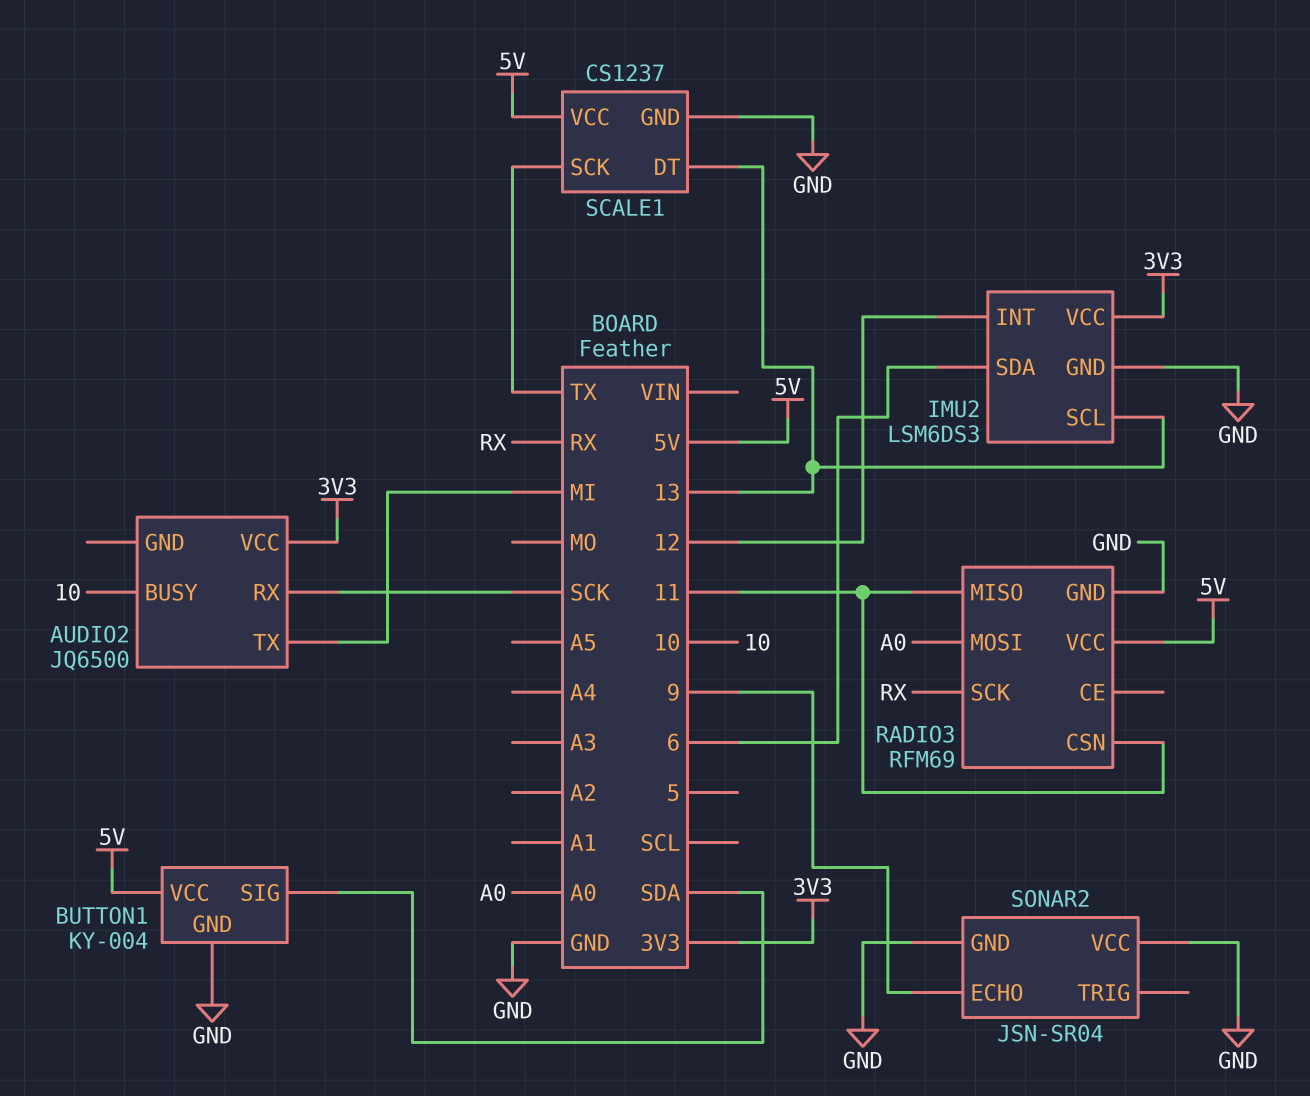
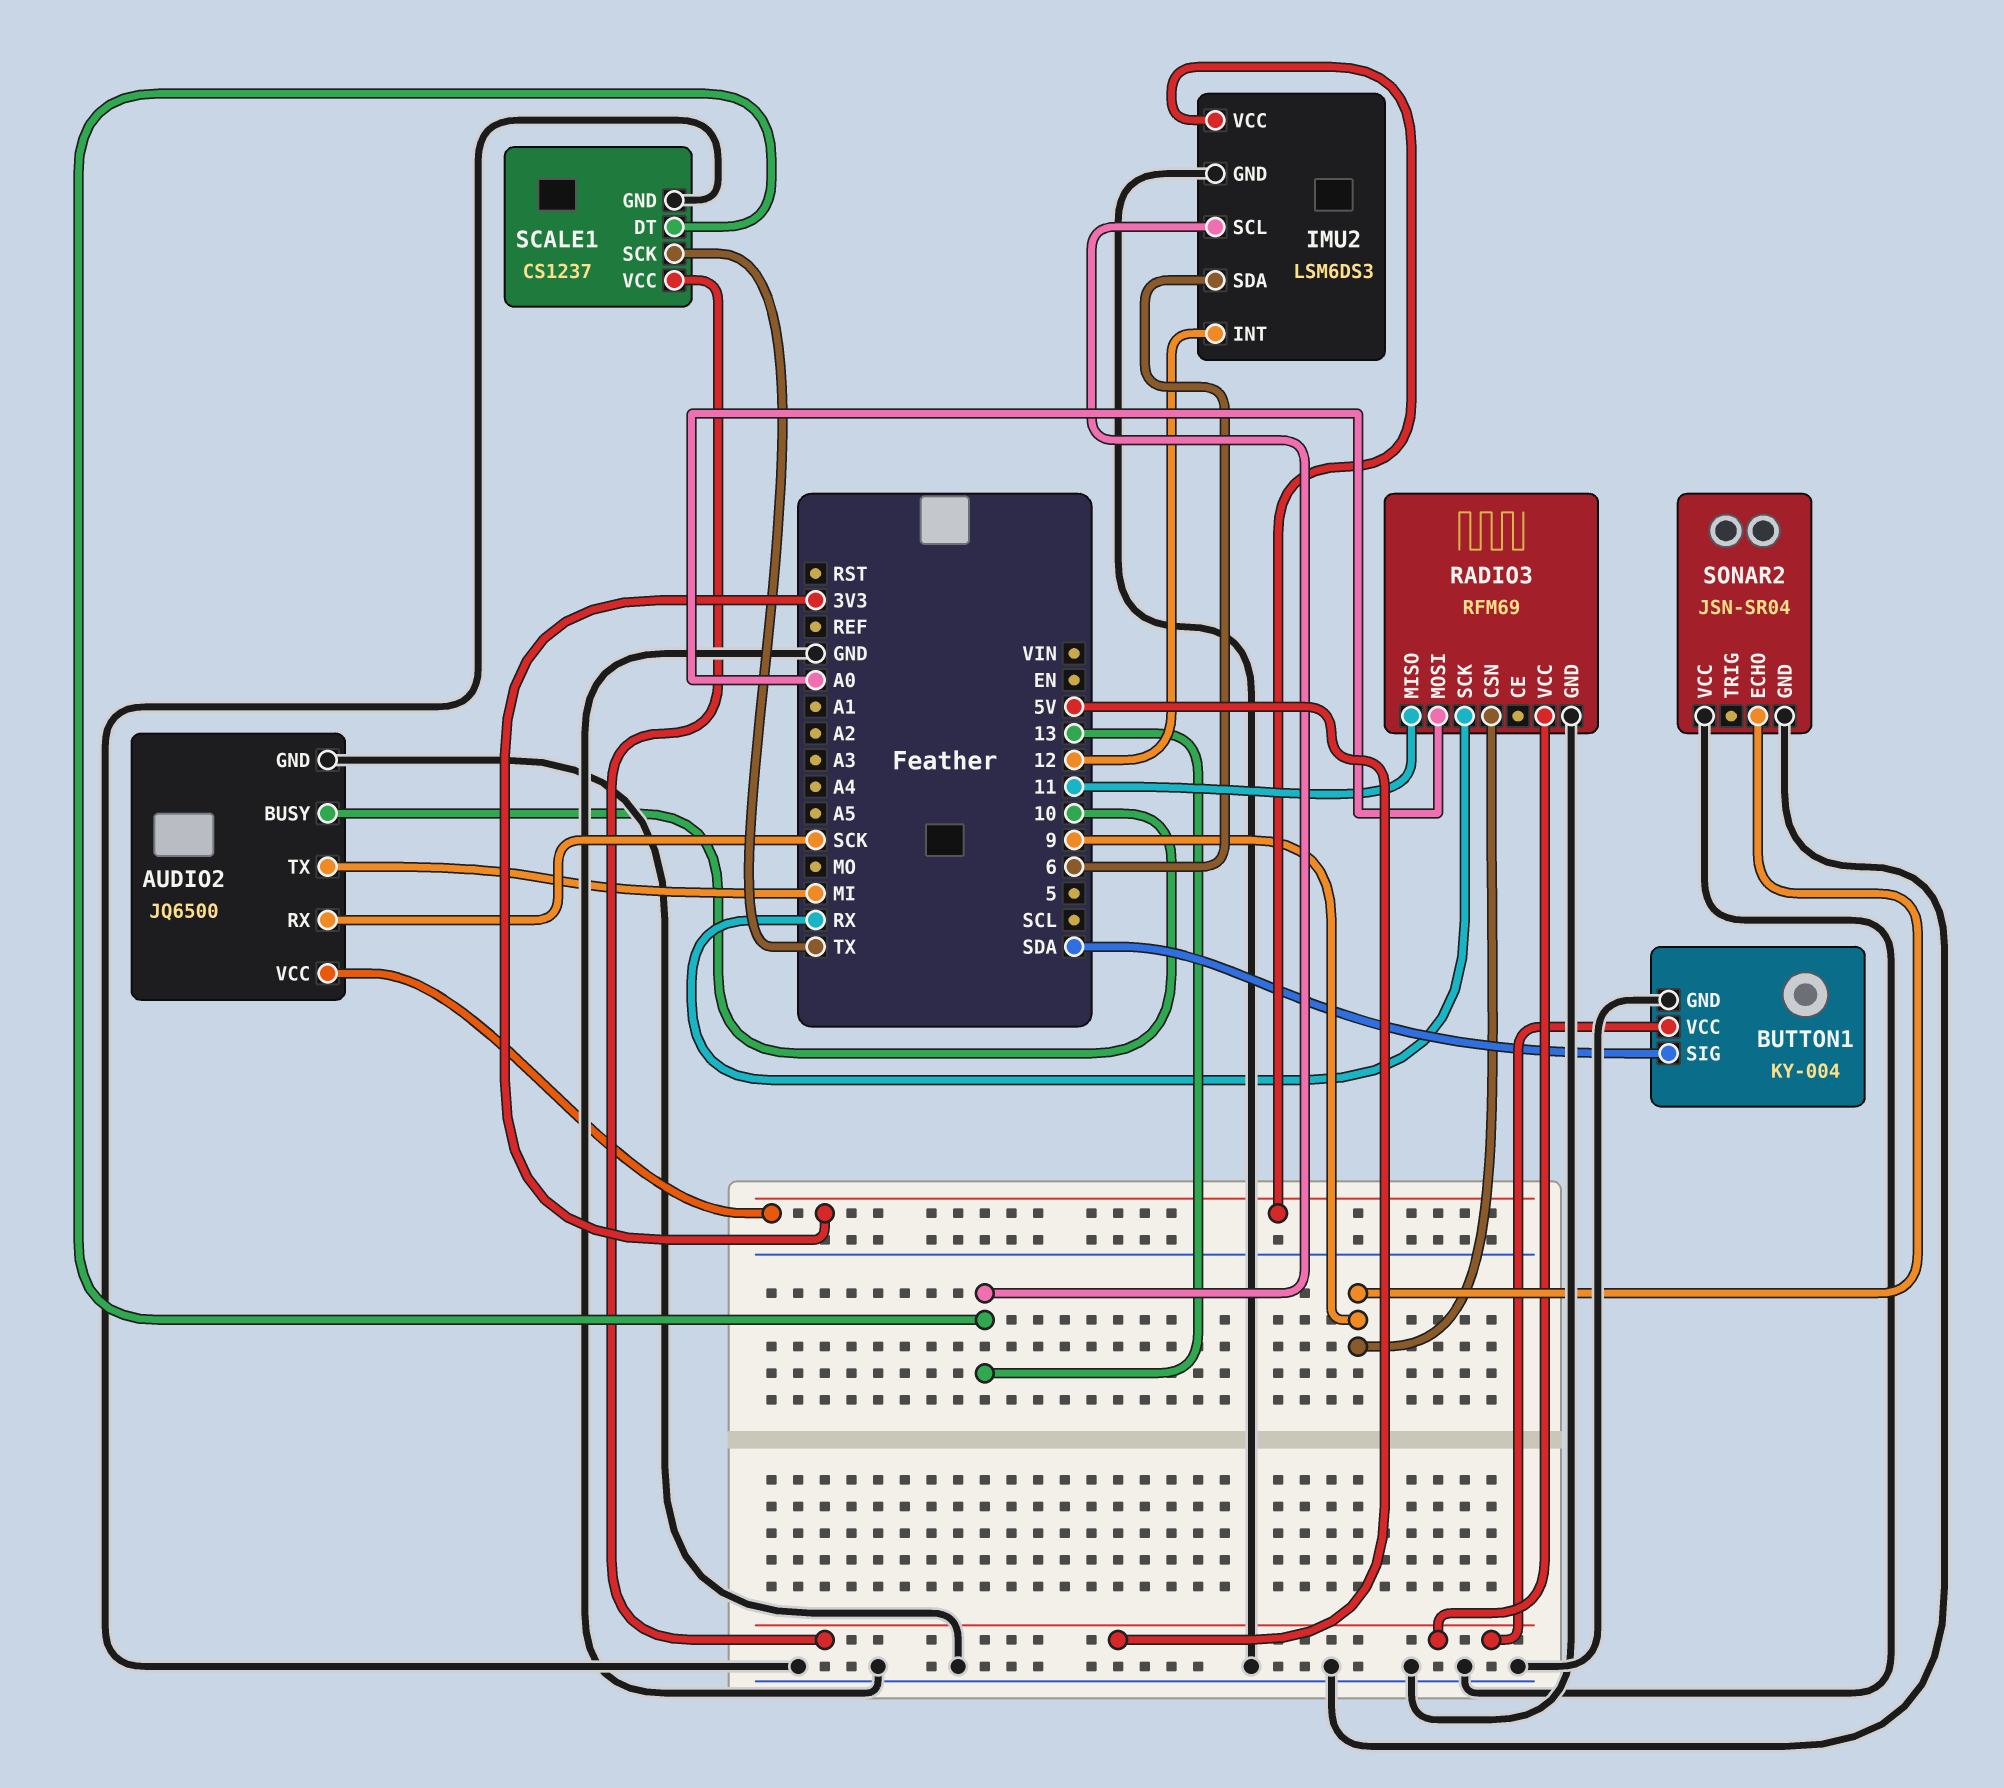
AUDIO2 pin GND: none -> GND
RADIO3 pin CSN: 11 -> 9

